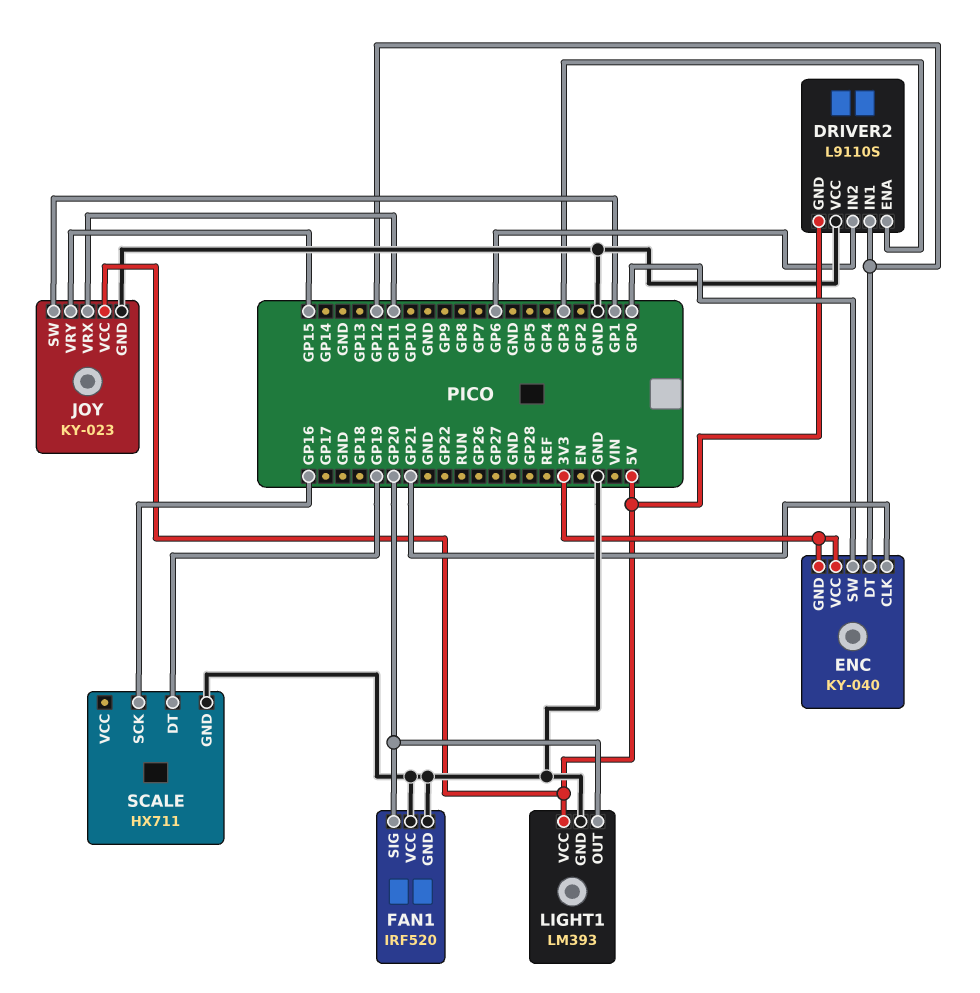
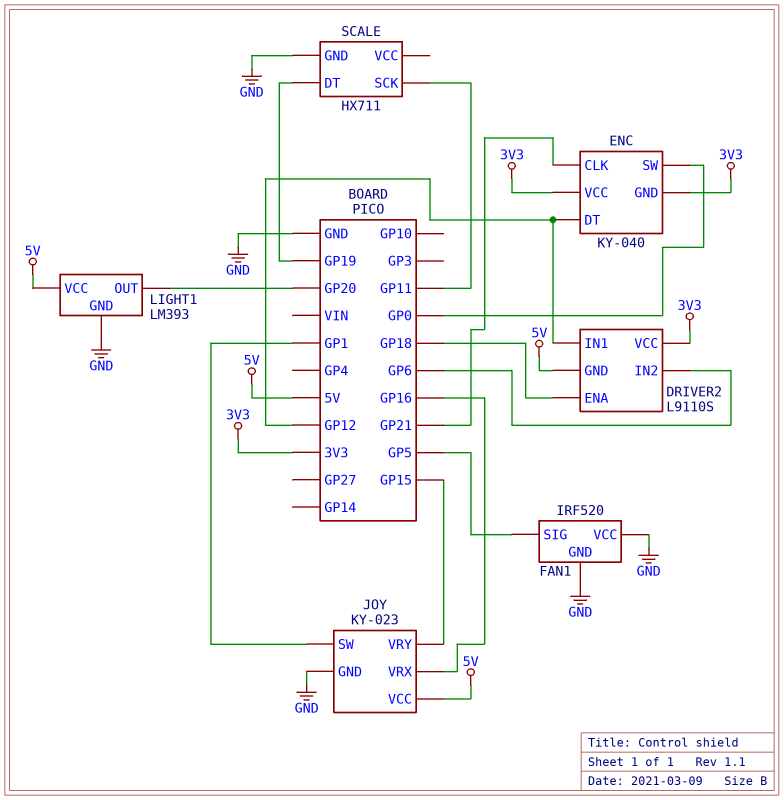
DRIVER2 pin ENA: GP3 -> GP18
DRIVER2 pin VCC: GND -> 3V3
FAN1 pin SIG: GP20 -> GP5
JOY pin VRX: GP11 -> GP16
SCALE pin SCK: GP16 -> GP11

